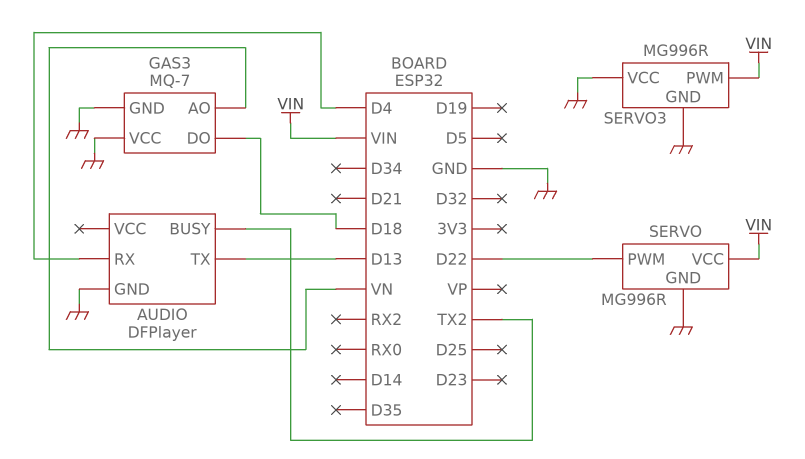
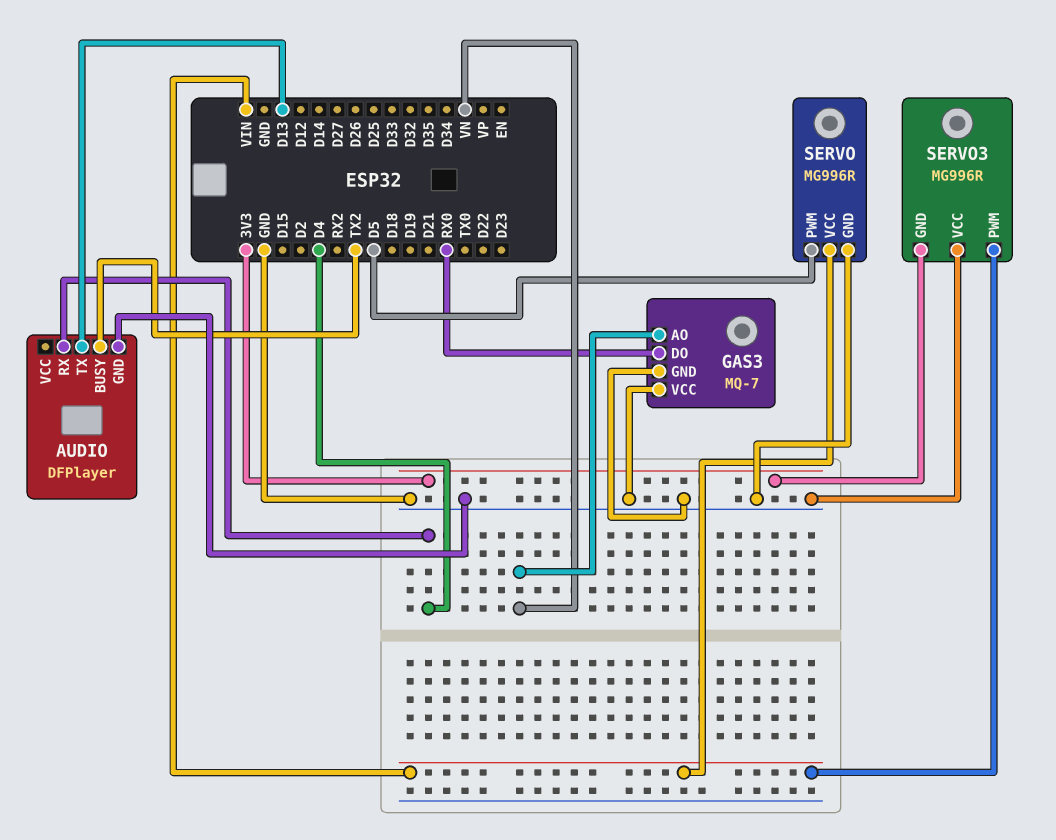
GAS3 pin DO: D18 -> RX0
SERVO pin PWM: D22 -> D5
SERVO3 pin GND: GND -> 3V3

